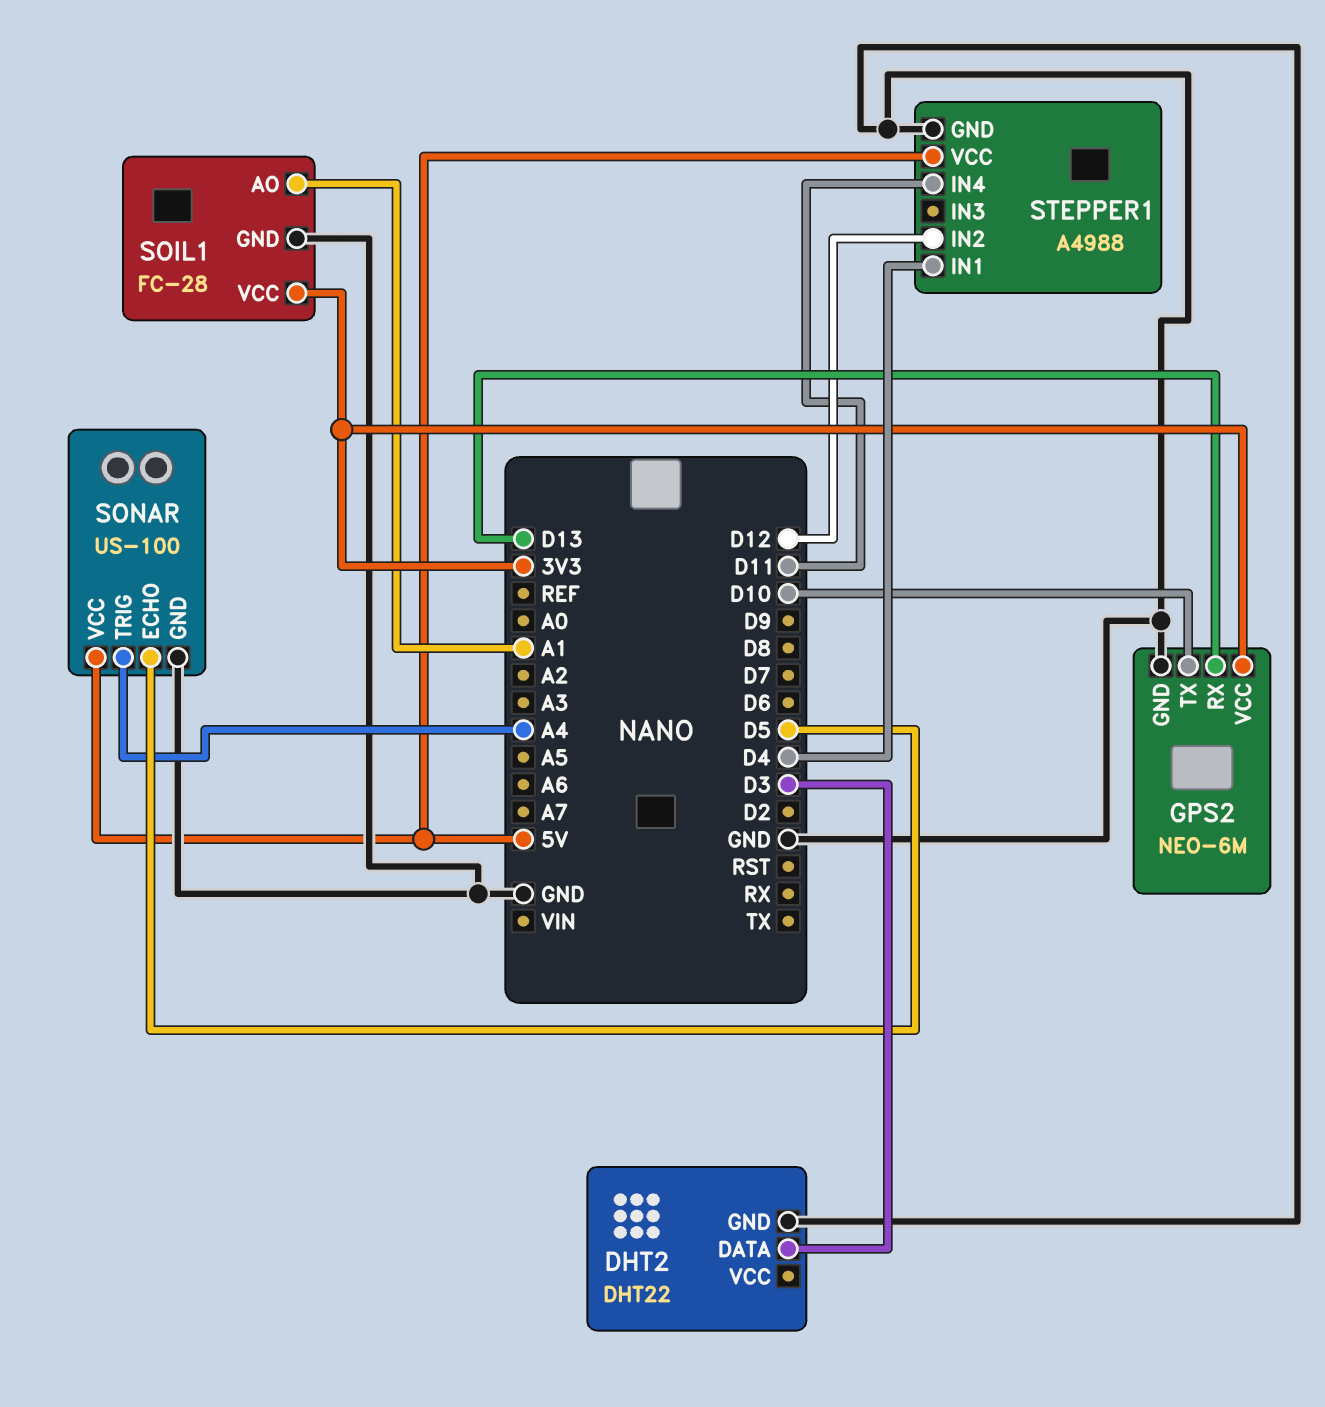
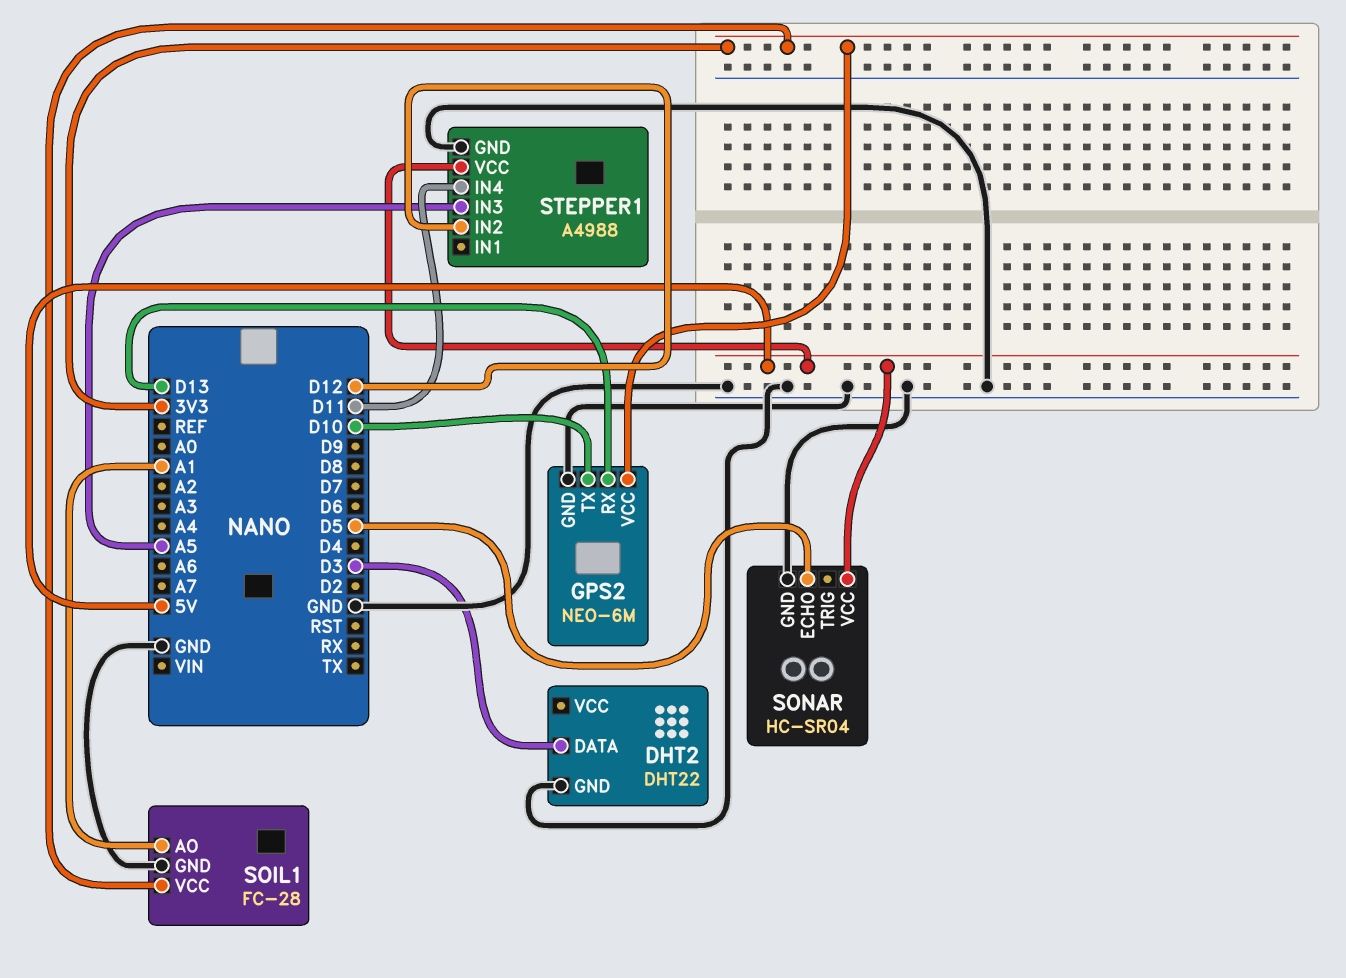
SONAR: US-100 -> HC-SR04
SONAR pin TRIG: A4 -> none
STEPPER1 pin IN1: D4 -> none
STEPPER1 pin IN3: none -> A5

